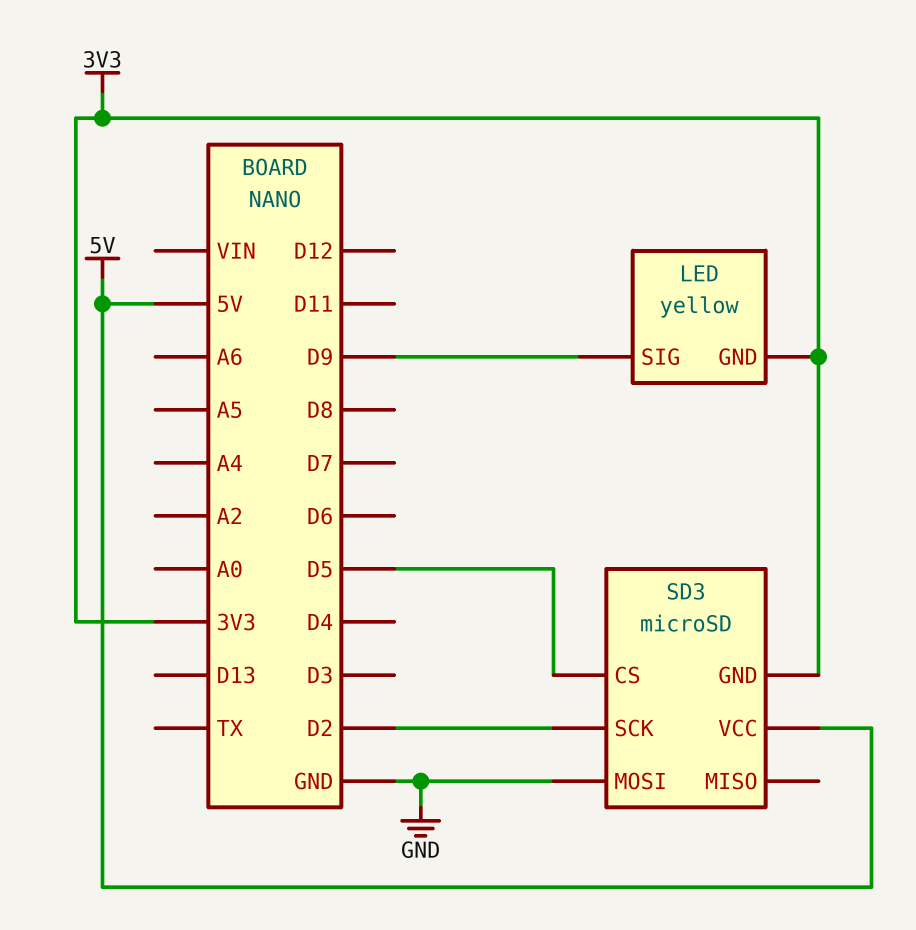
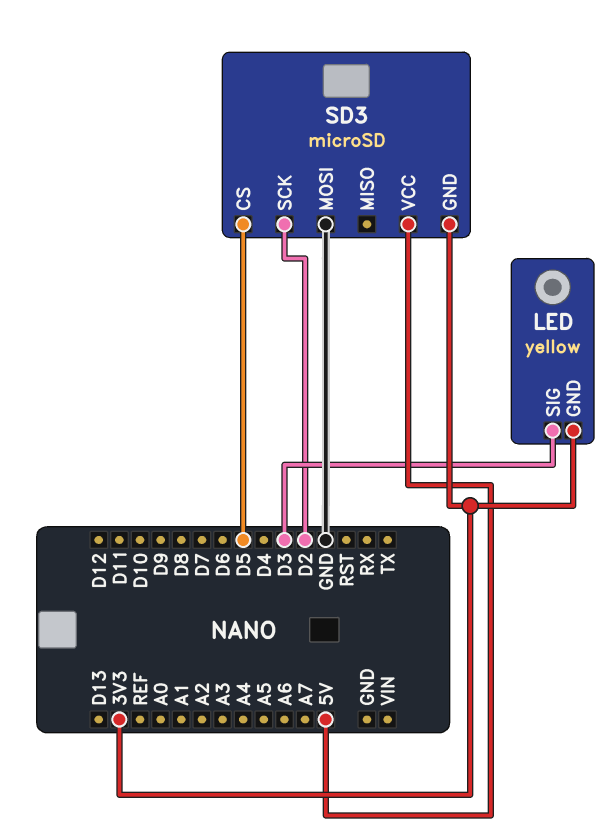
LED pin SIG: D9 -> D3

